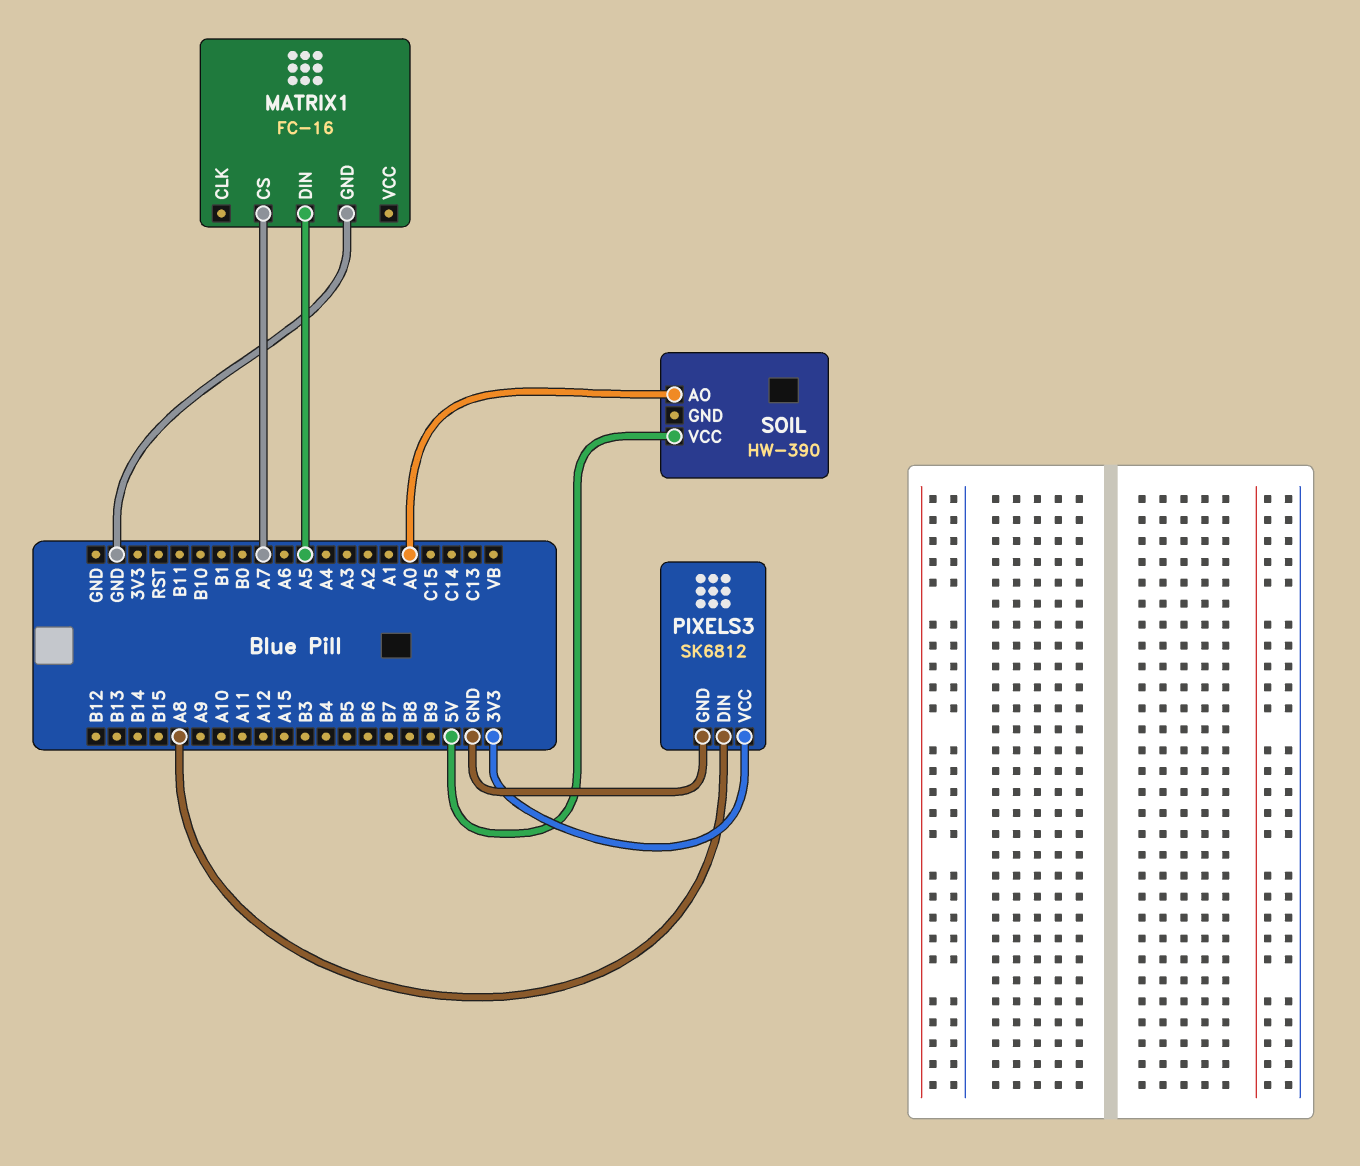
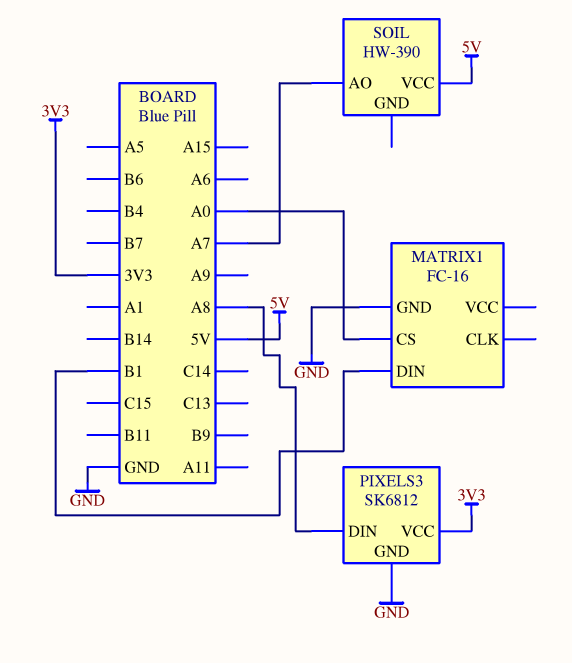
MATRIX1 pin CS: A7 -> A0
MATRIX1 pin DIN: A5 -> B1
SOIL pin AO: A0 -> A7

